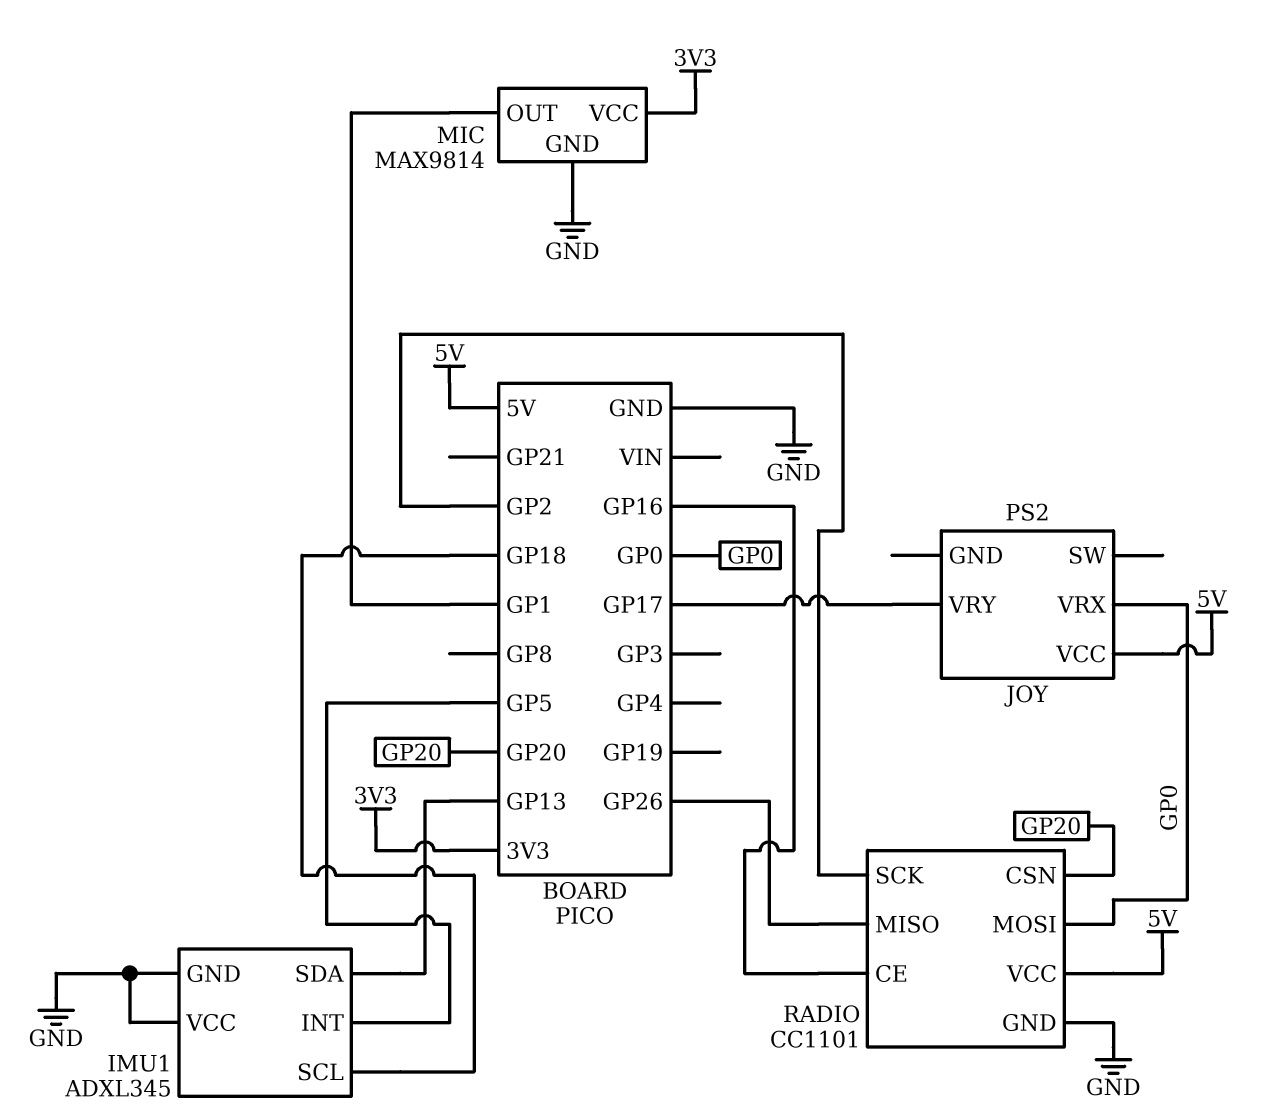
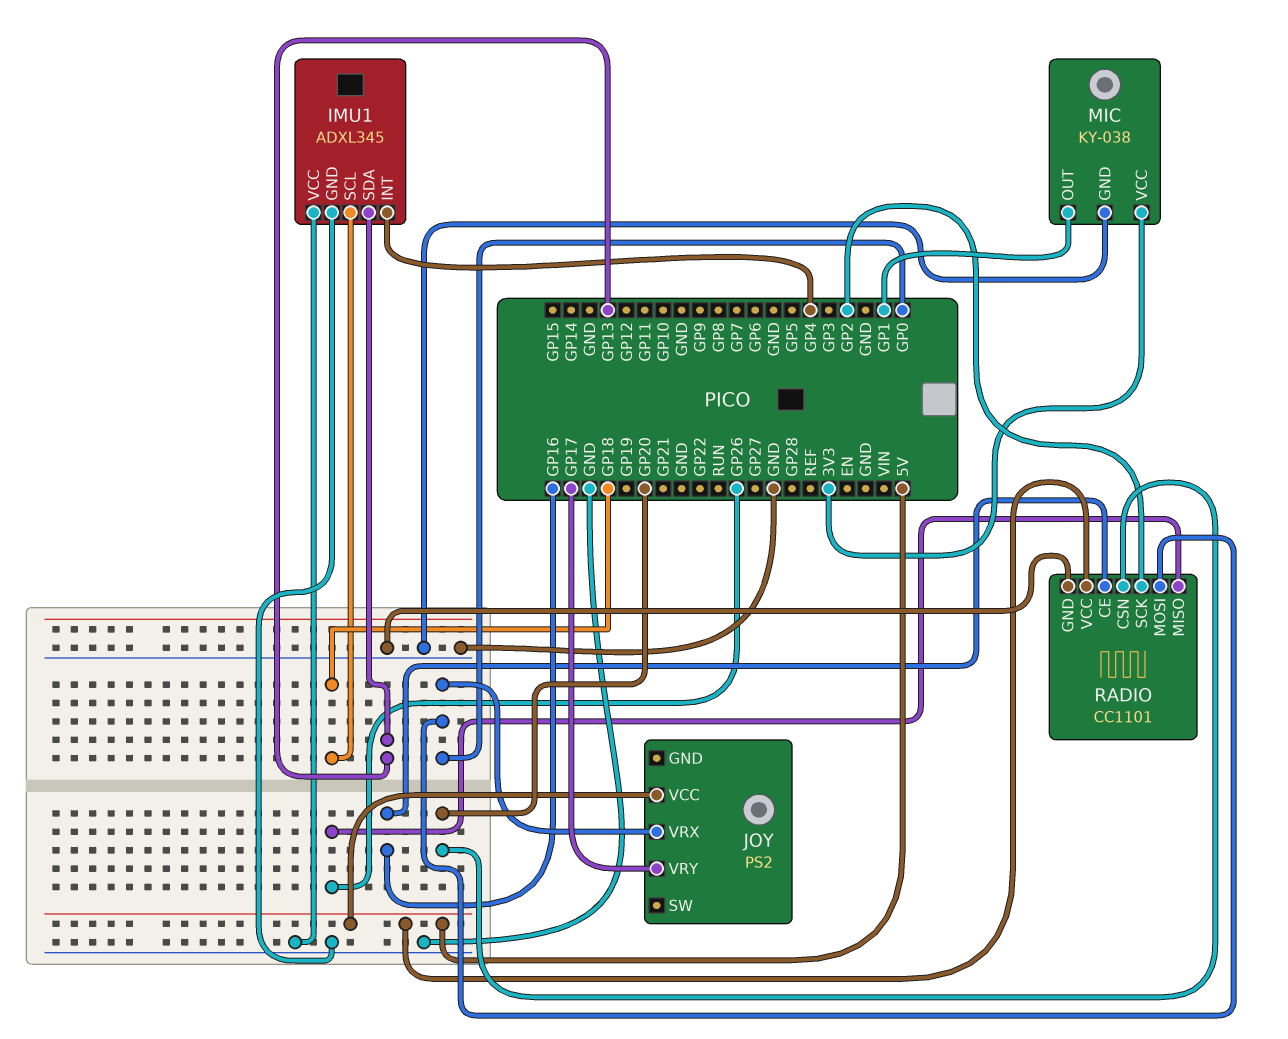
IMU1 pin INT: GP5 -> GP4
MIC: MAX9814 -> KY-038

